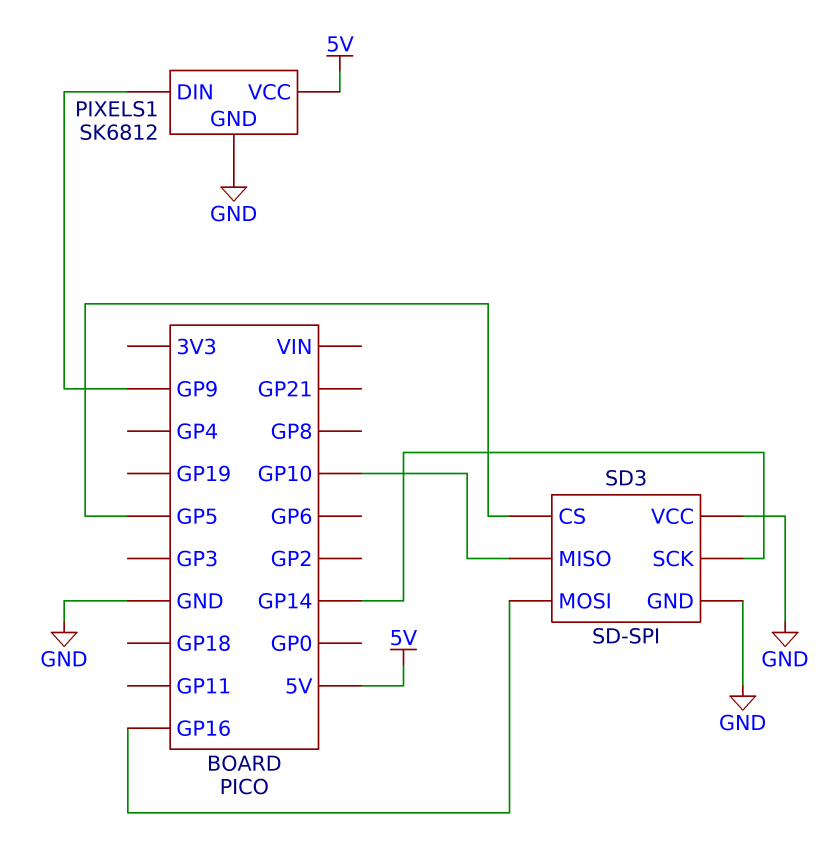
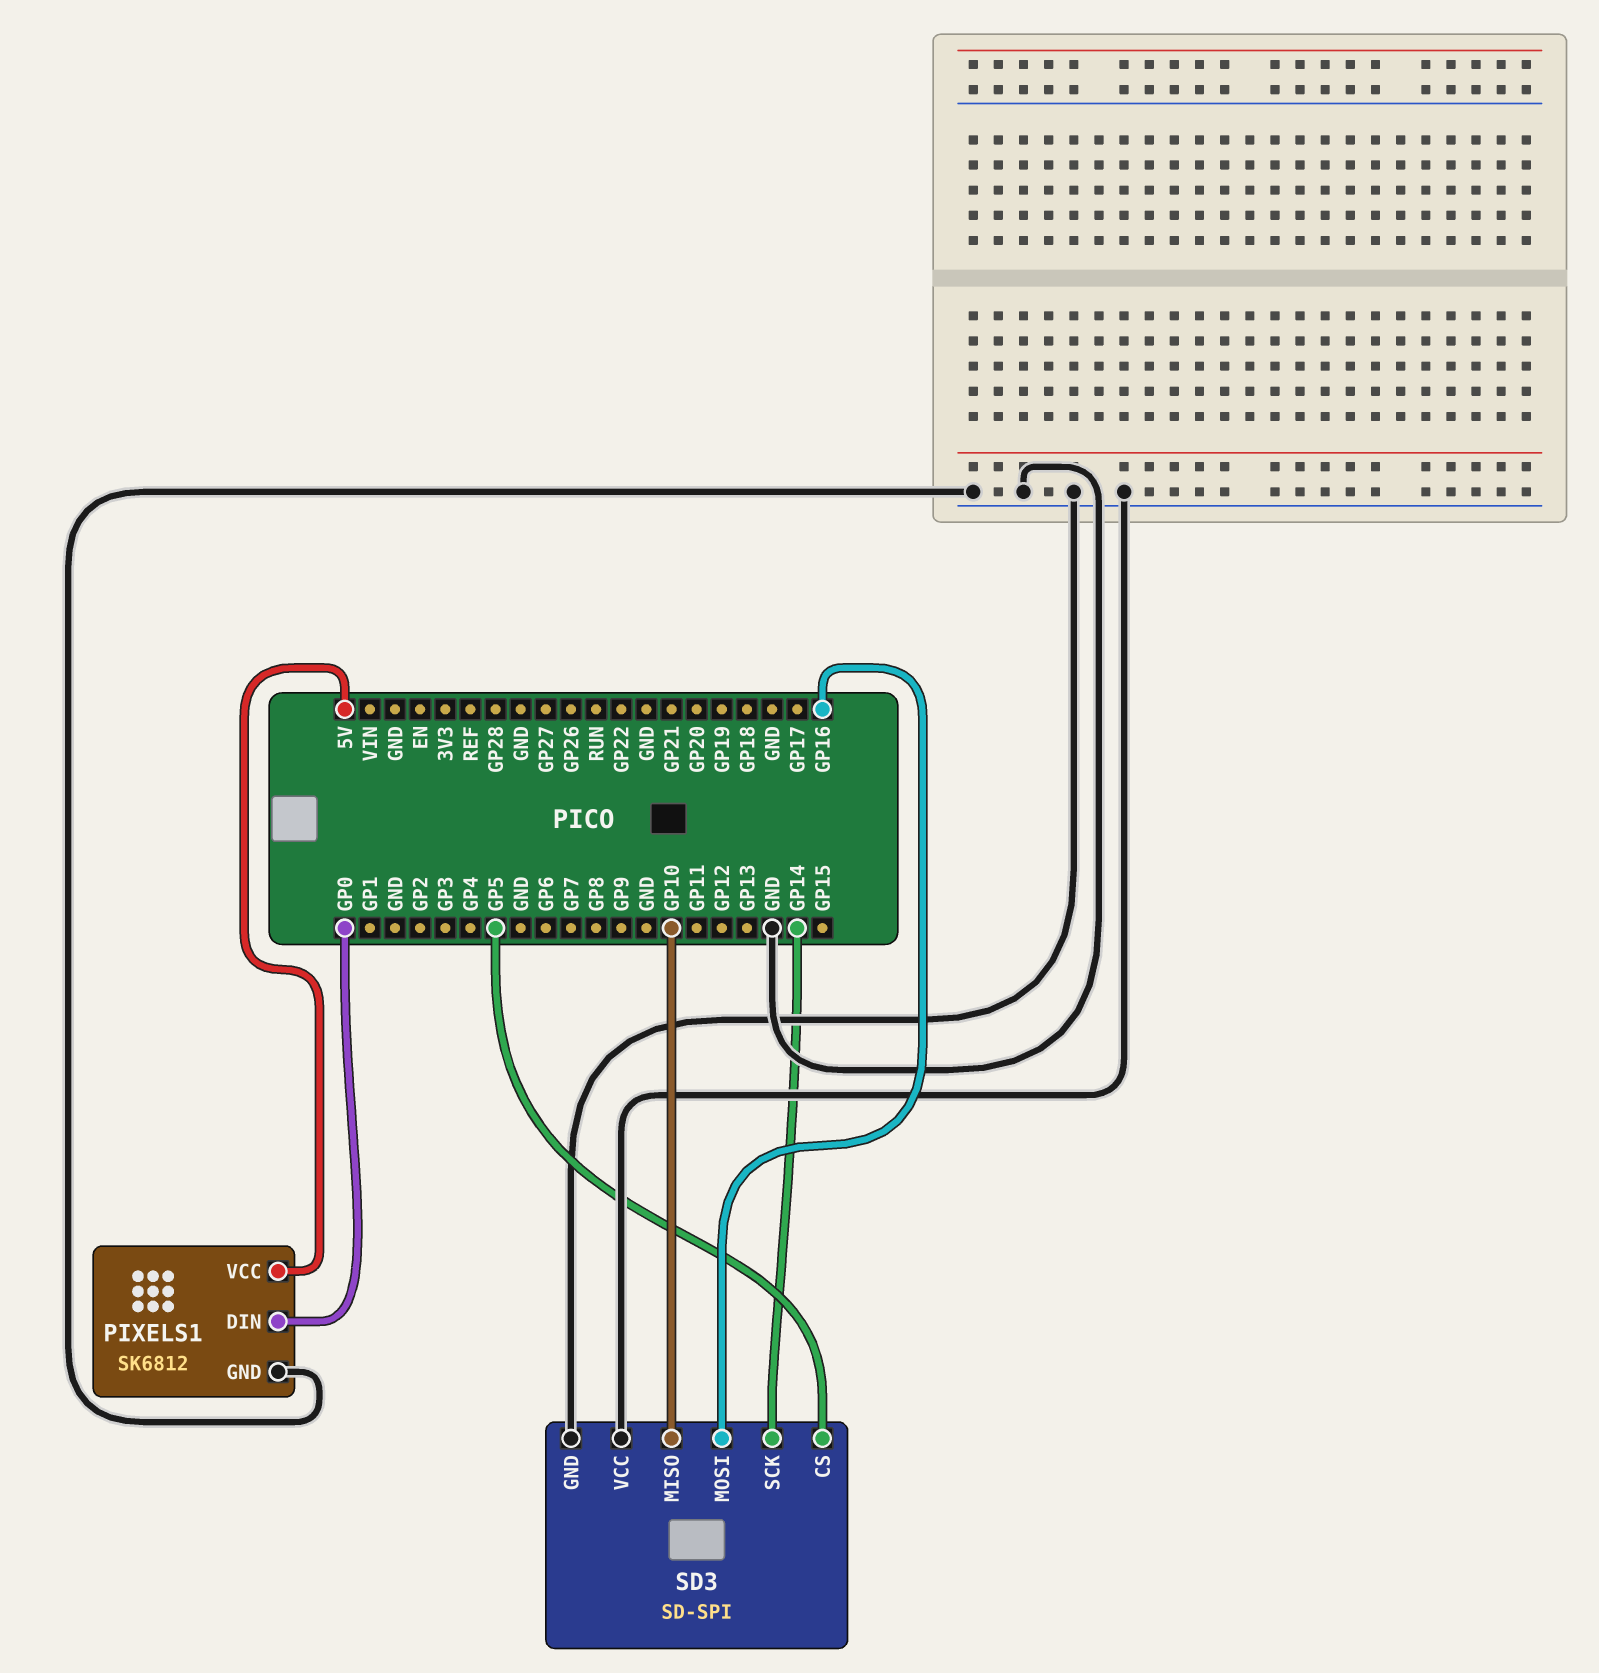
PIXELS1 pin DIN: GP9 -> GP0

